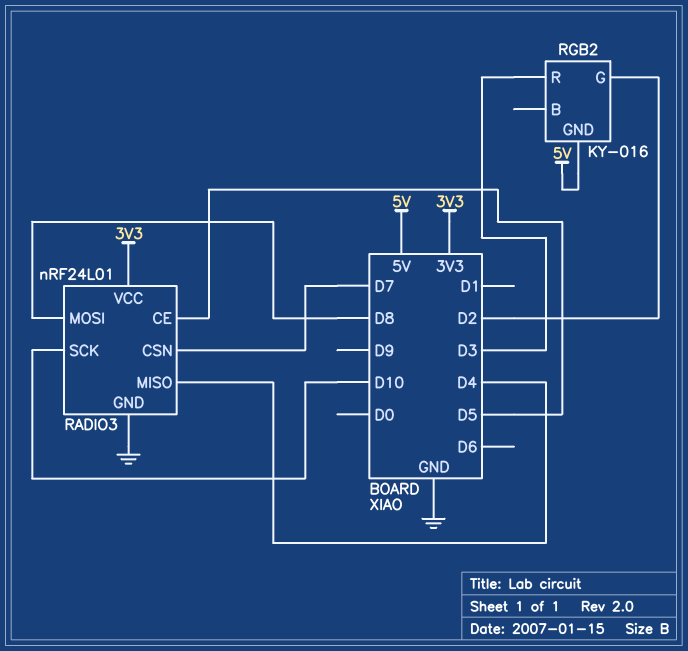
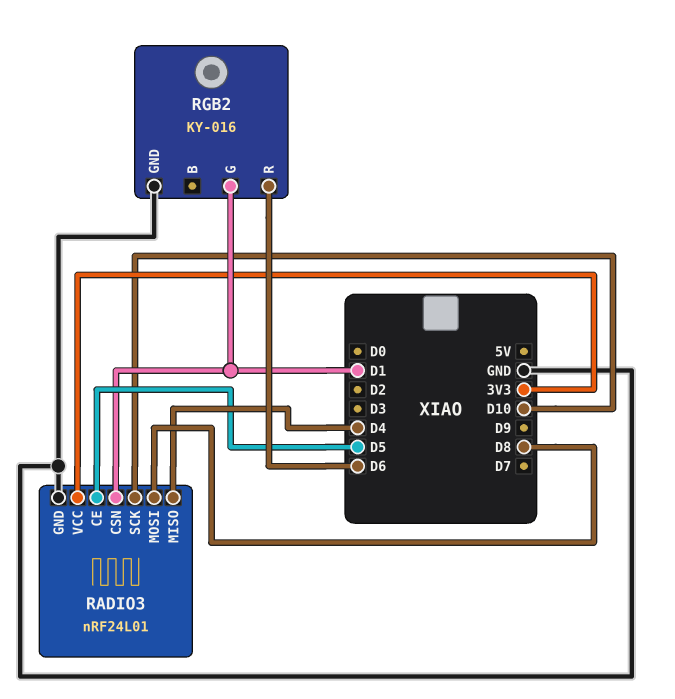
RADIO3 pin CSN: D7 -> D1
RGB2 pin G: D2 -> D1
RGB2 pin GND: 5V -> GND
RGB2 pin R: D3 -> D6

